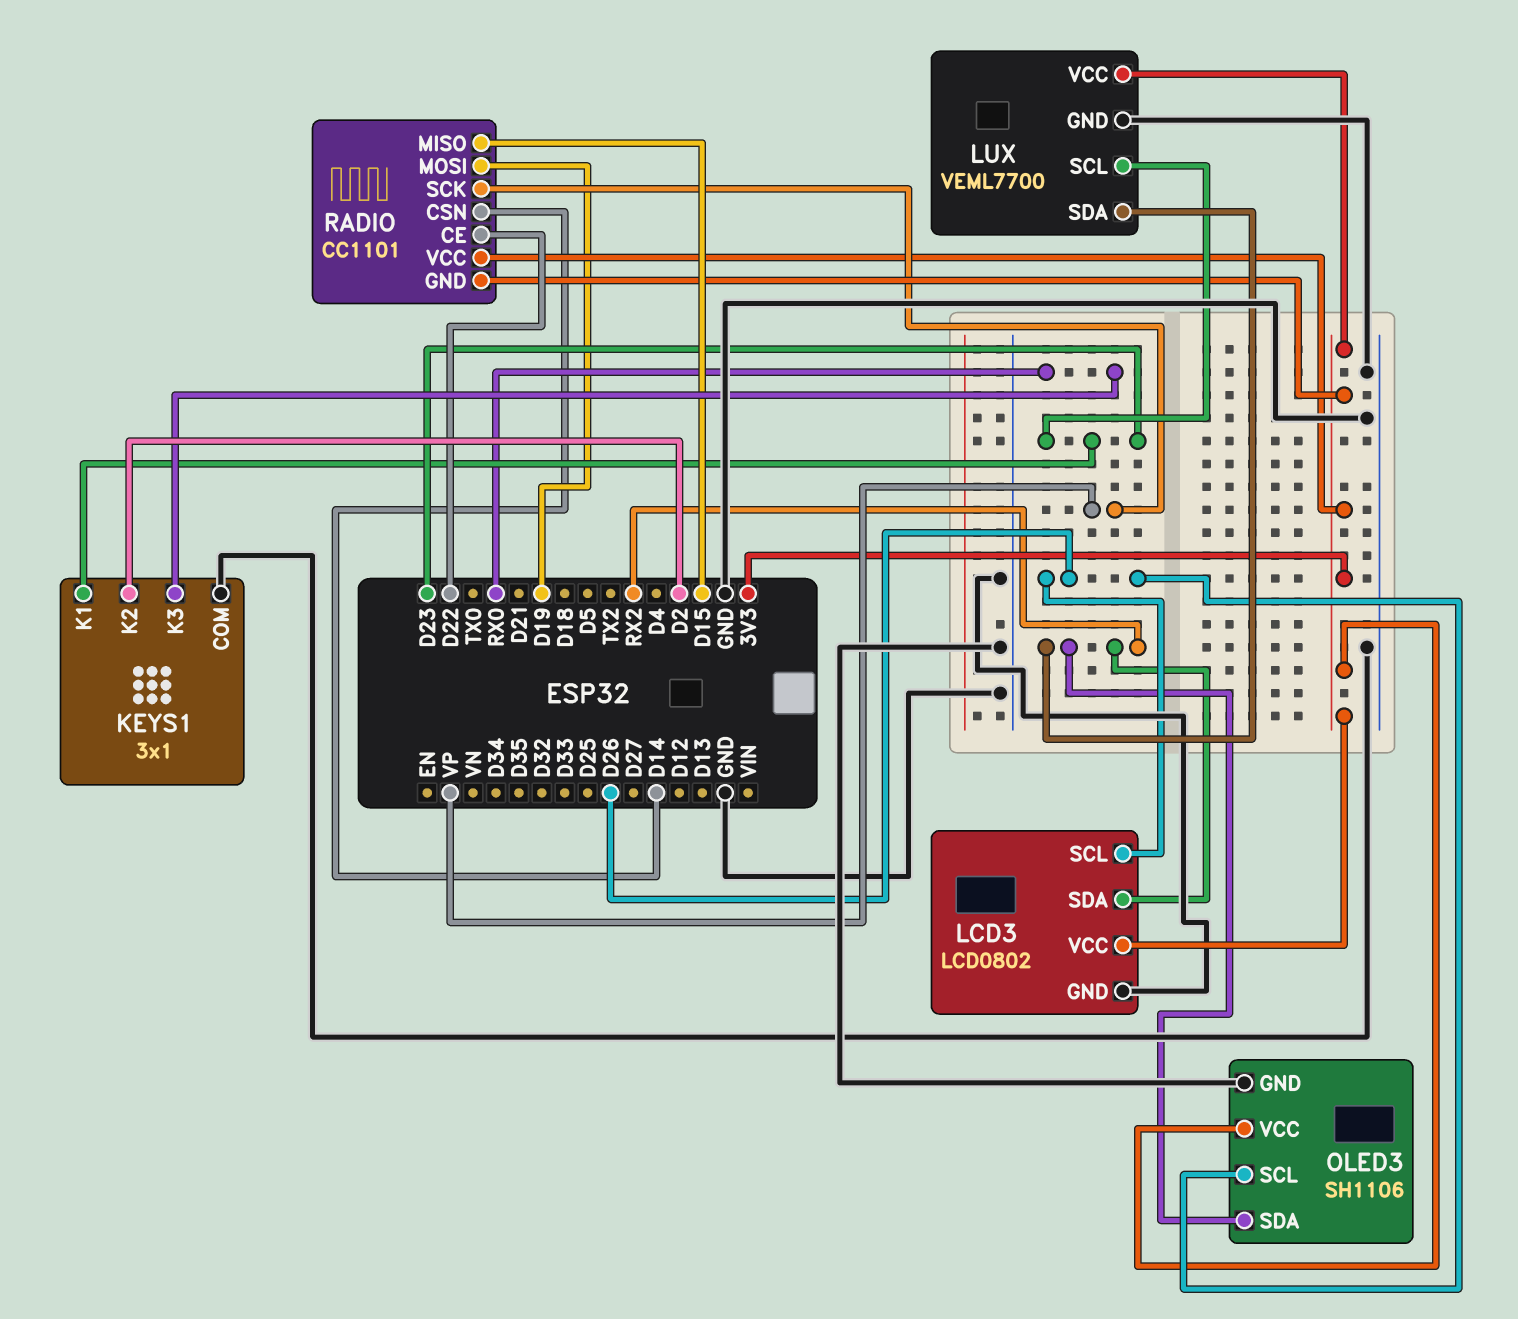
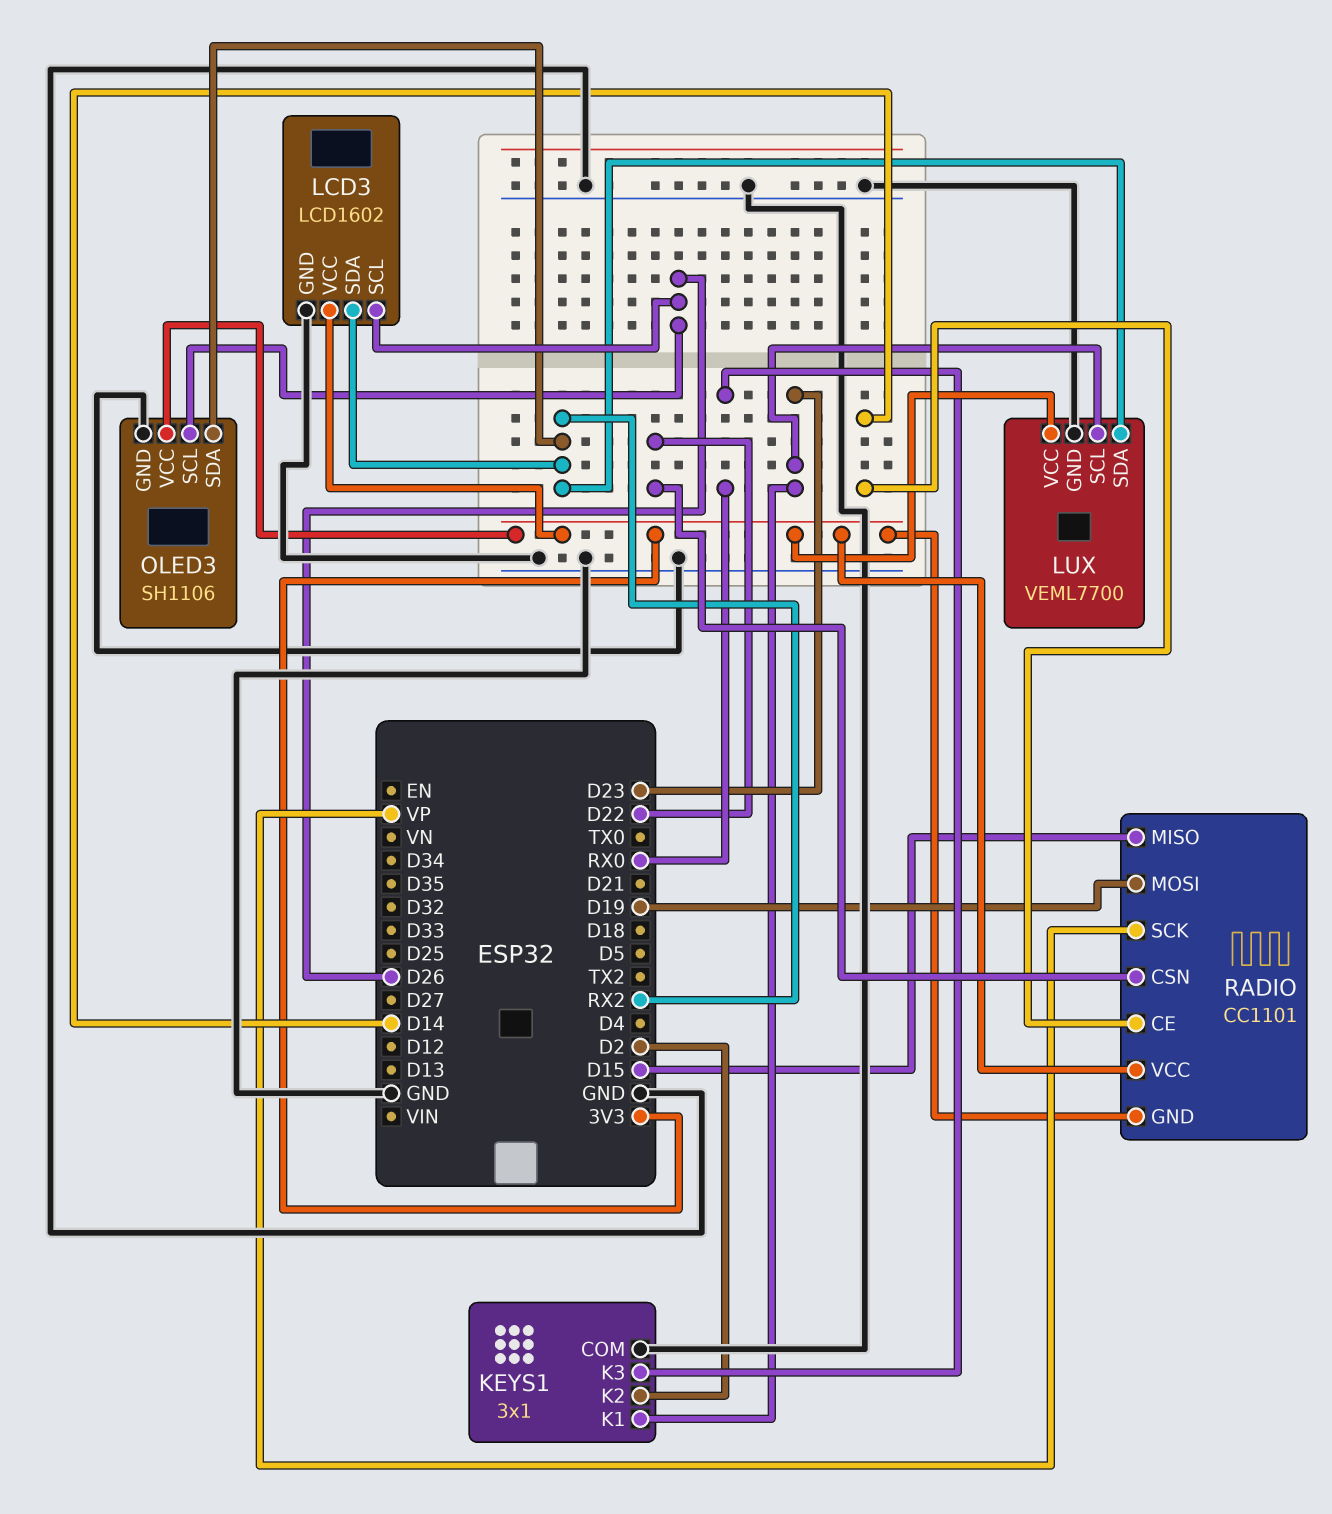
LCD3: LCD0802 -> LCD1602
RADIO pin CE: D22 -> D14
RADIO pin CSN: D14 -> D22

